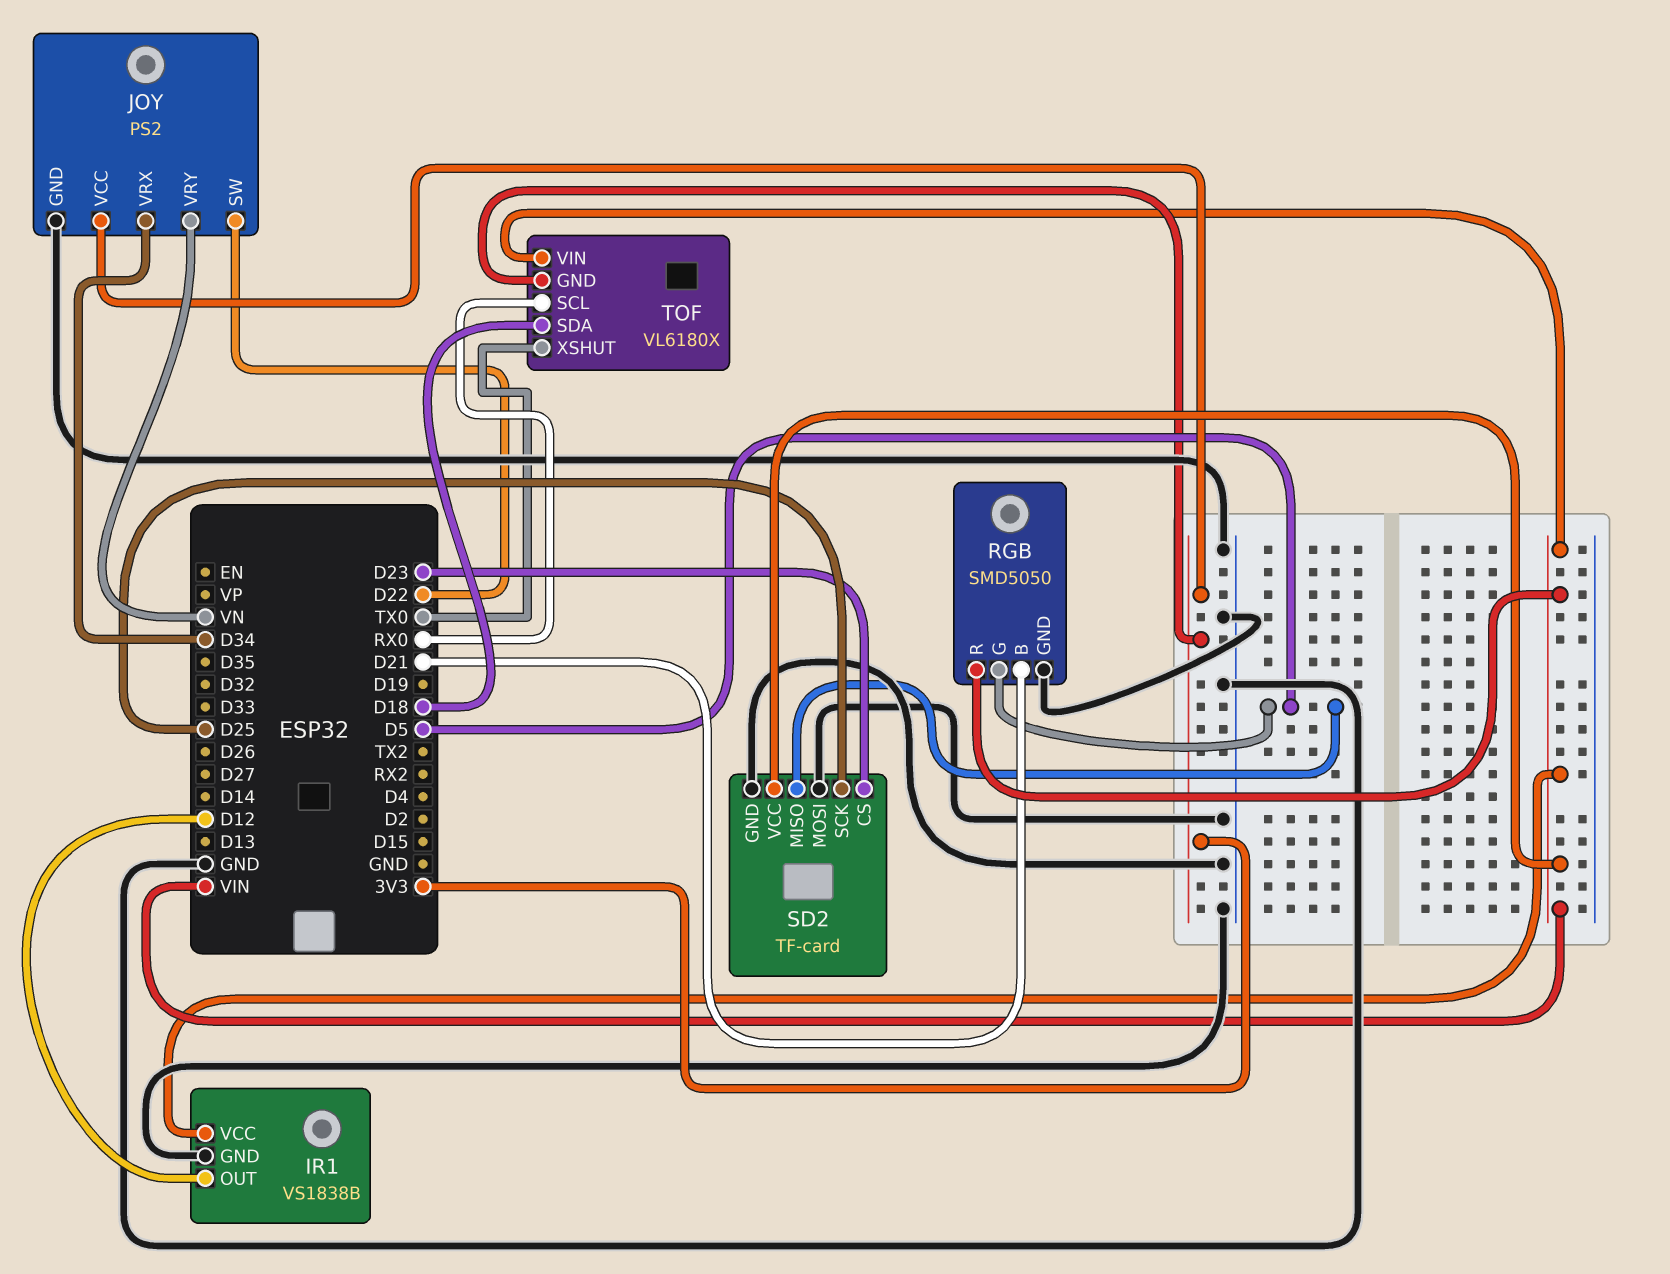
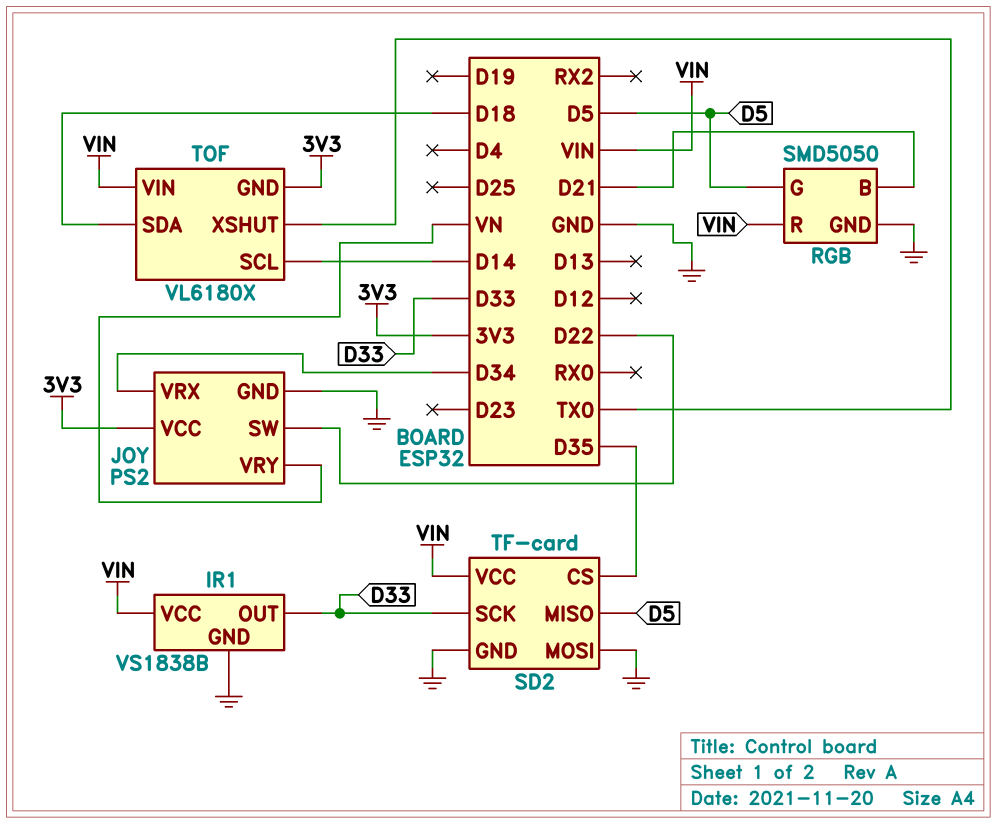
IR1 pin OUT: D12 -> D33
SD2 pin CS: D23 -> D35
SD2 pin SCK: D25 -> D33
TOF pin SCL: RX0 -> D14

